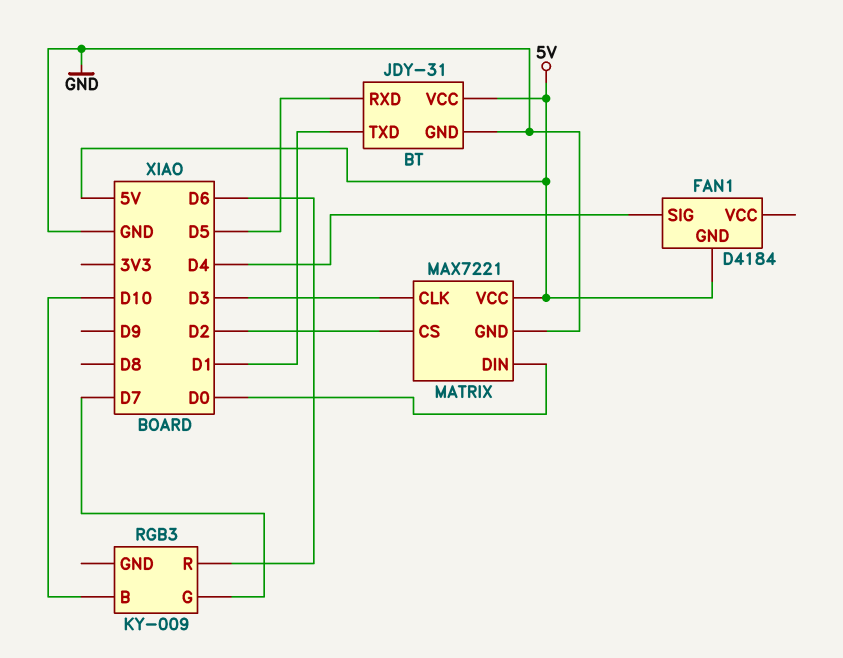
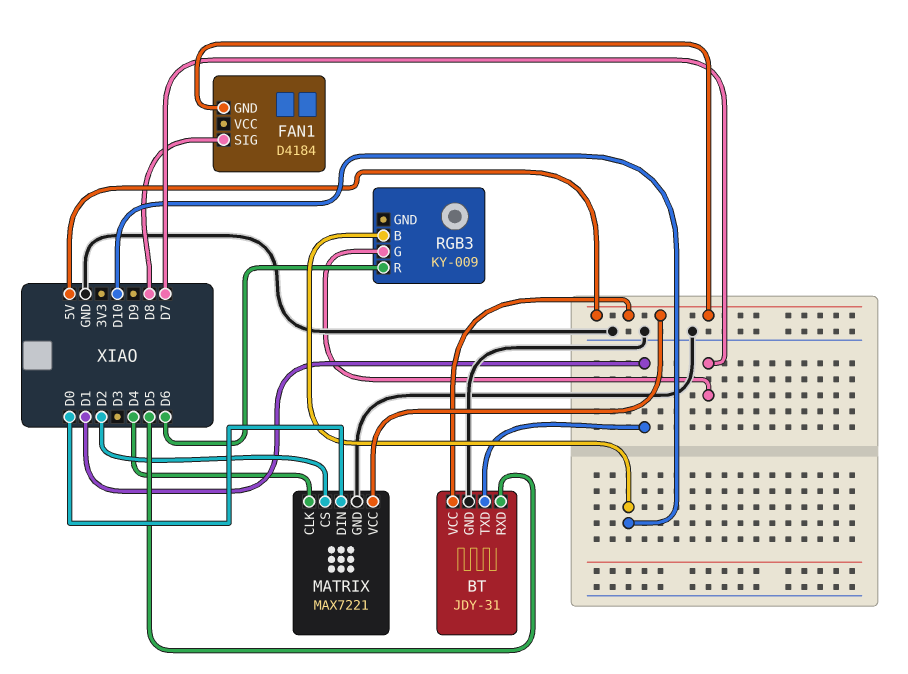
FAN1 pin SIG: D4 -> D8
MATRIX pin CLK: D3 -> D4

